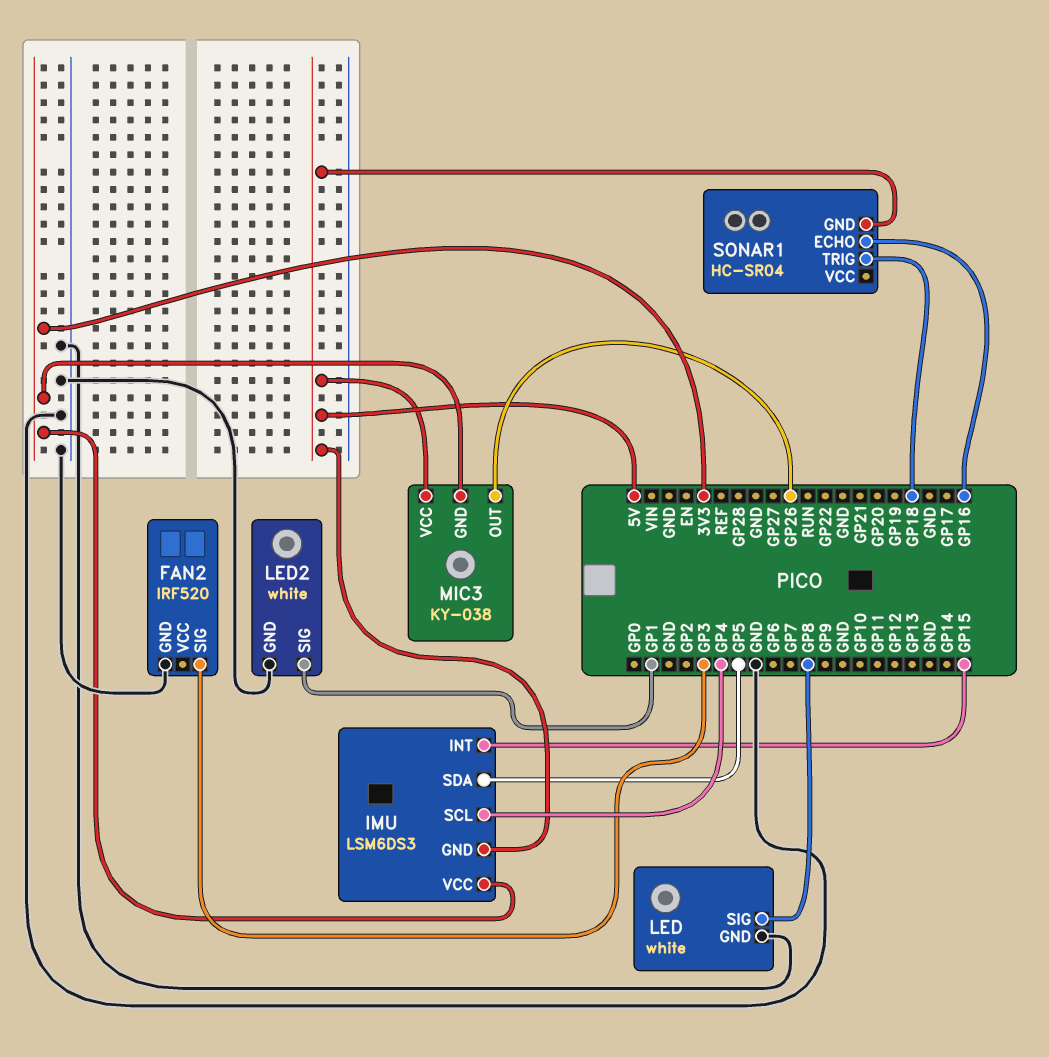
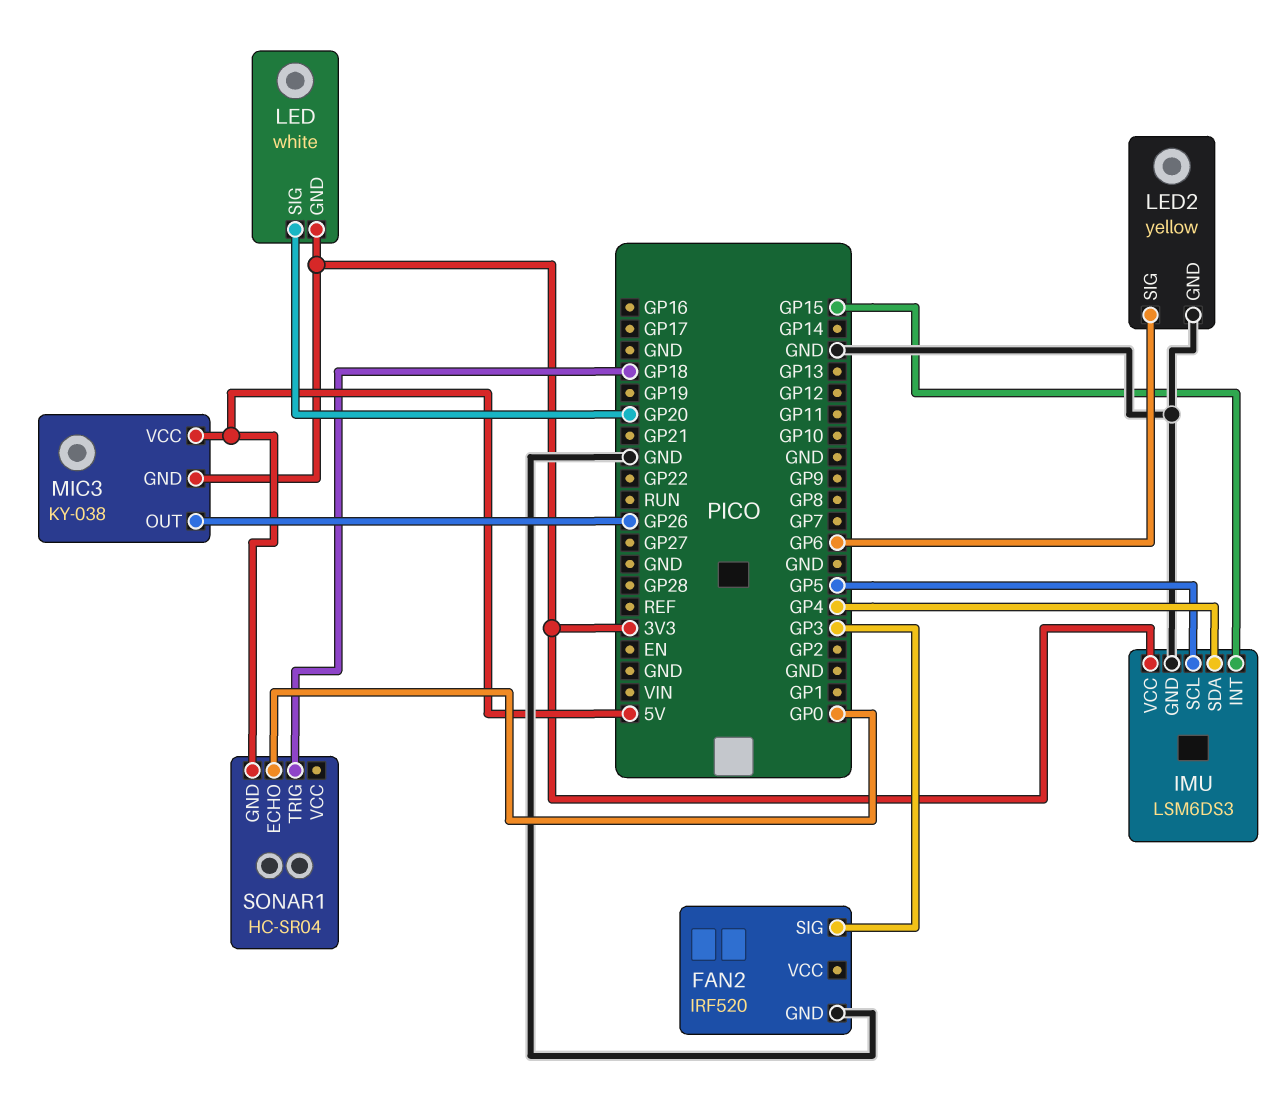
IMU pin GND: 5V -> GND
IMU pin SCL: GP4 -> GP5
IMU pin SDA: GP5 -> GP4
LED pin GND: GND -> 3V3
LED pin SIG: GP8 -> GP20
LED2: white -> yellow
LED2 pin SIG: GP1 -> GP6
SONAR1 pin ECHO: GP16 -> GP0

